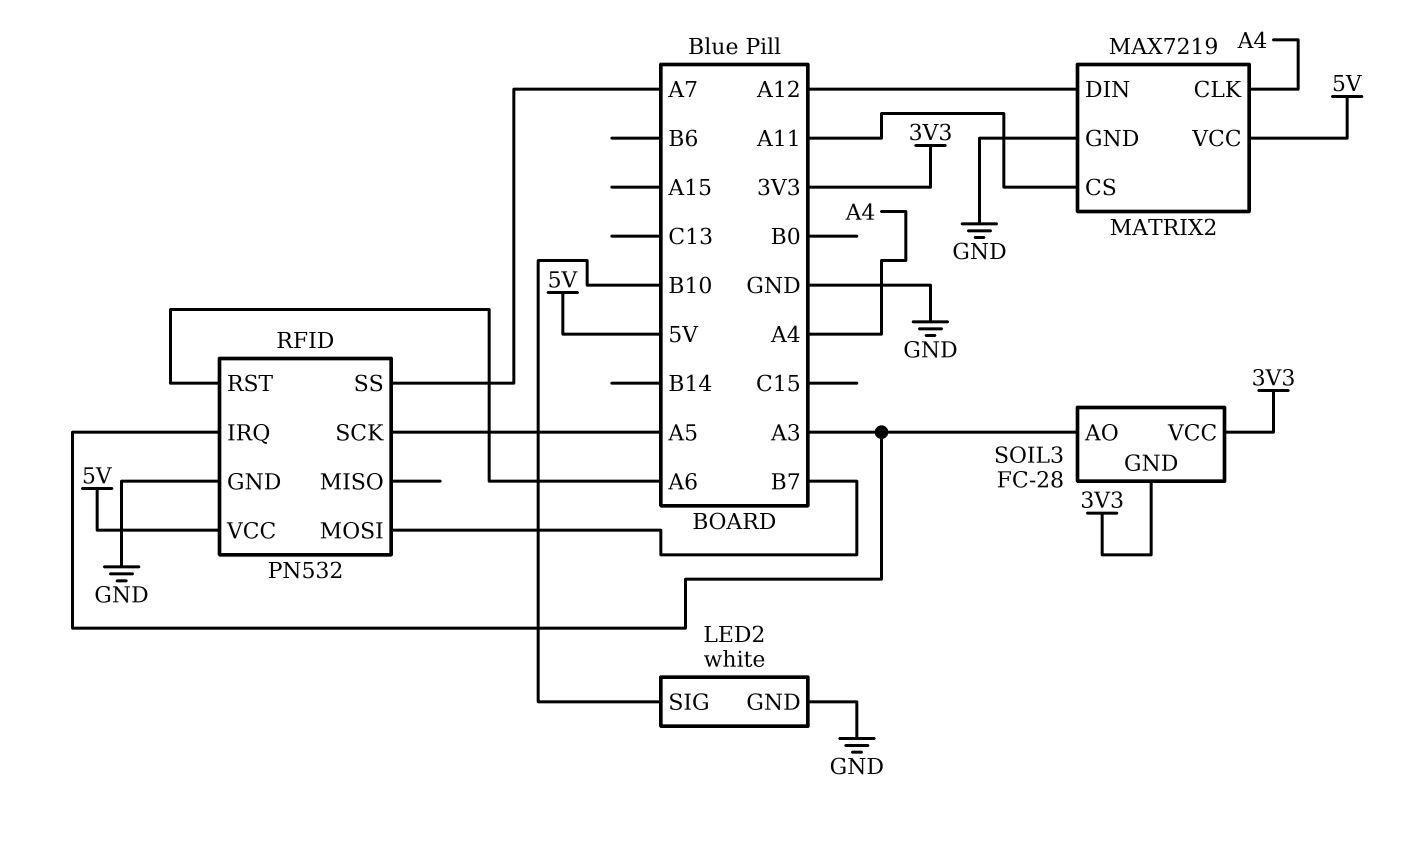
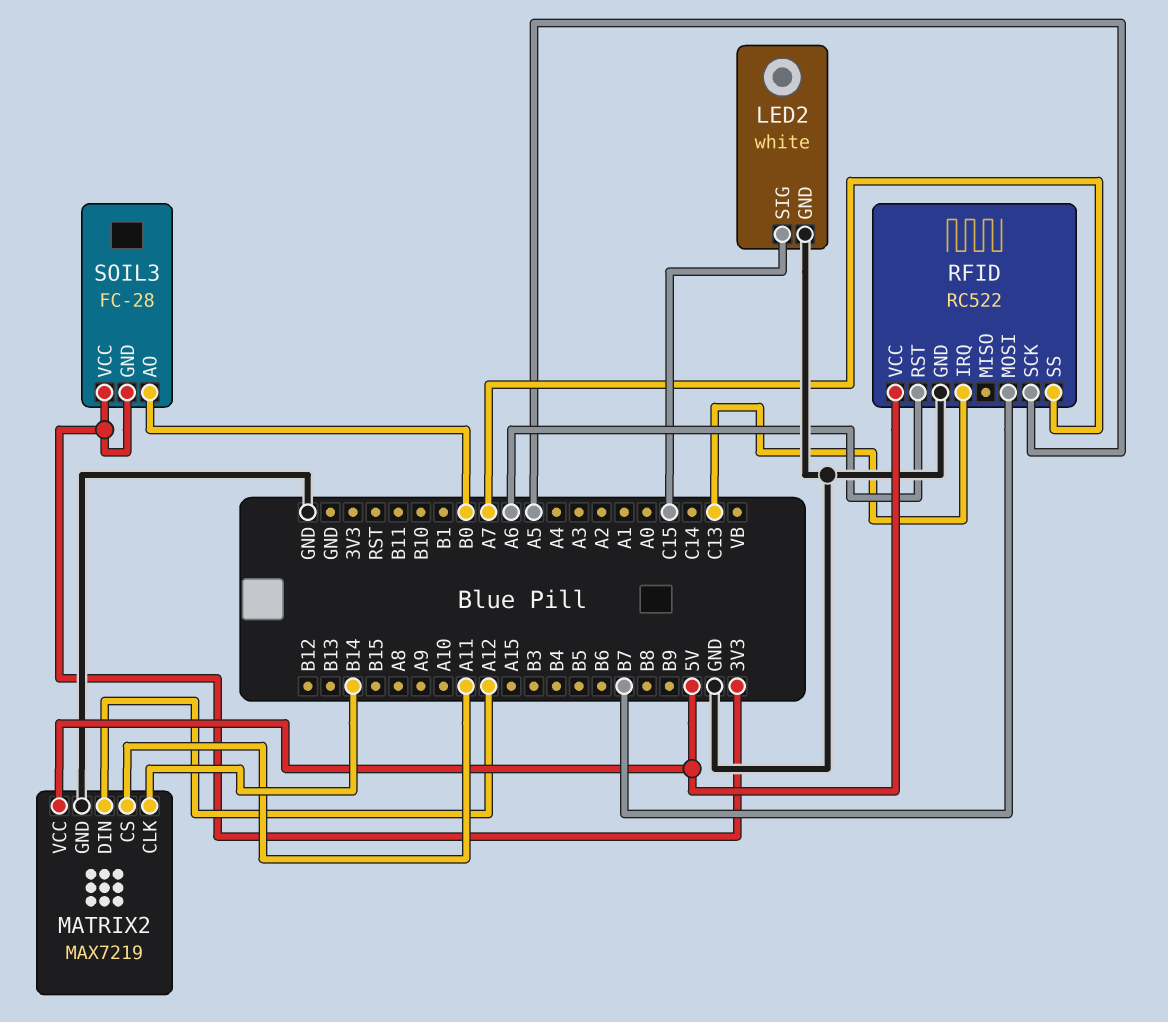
LED2 pin SIG: B10 -> C15
MATRIX2 pin CLK: A4 -> B14
RFID: PN532 -> RC522
RFID pin IRQ: A3 -> C13
SOIL3 pin AO: A3 -> B0

